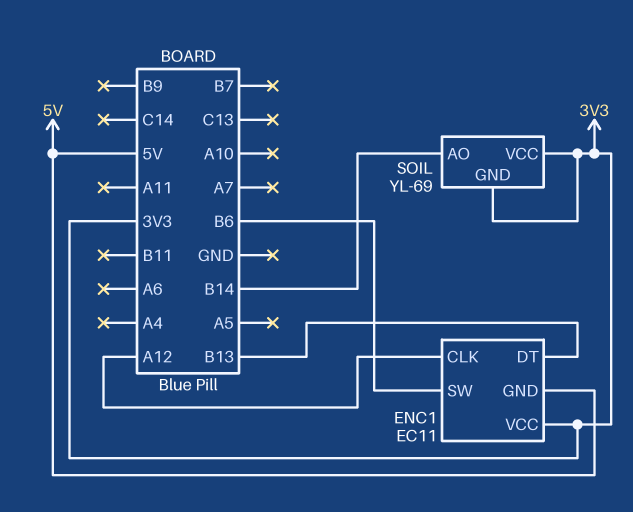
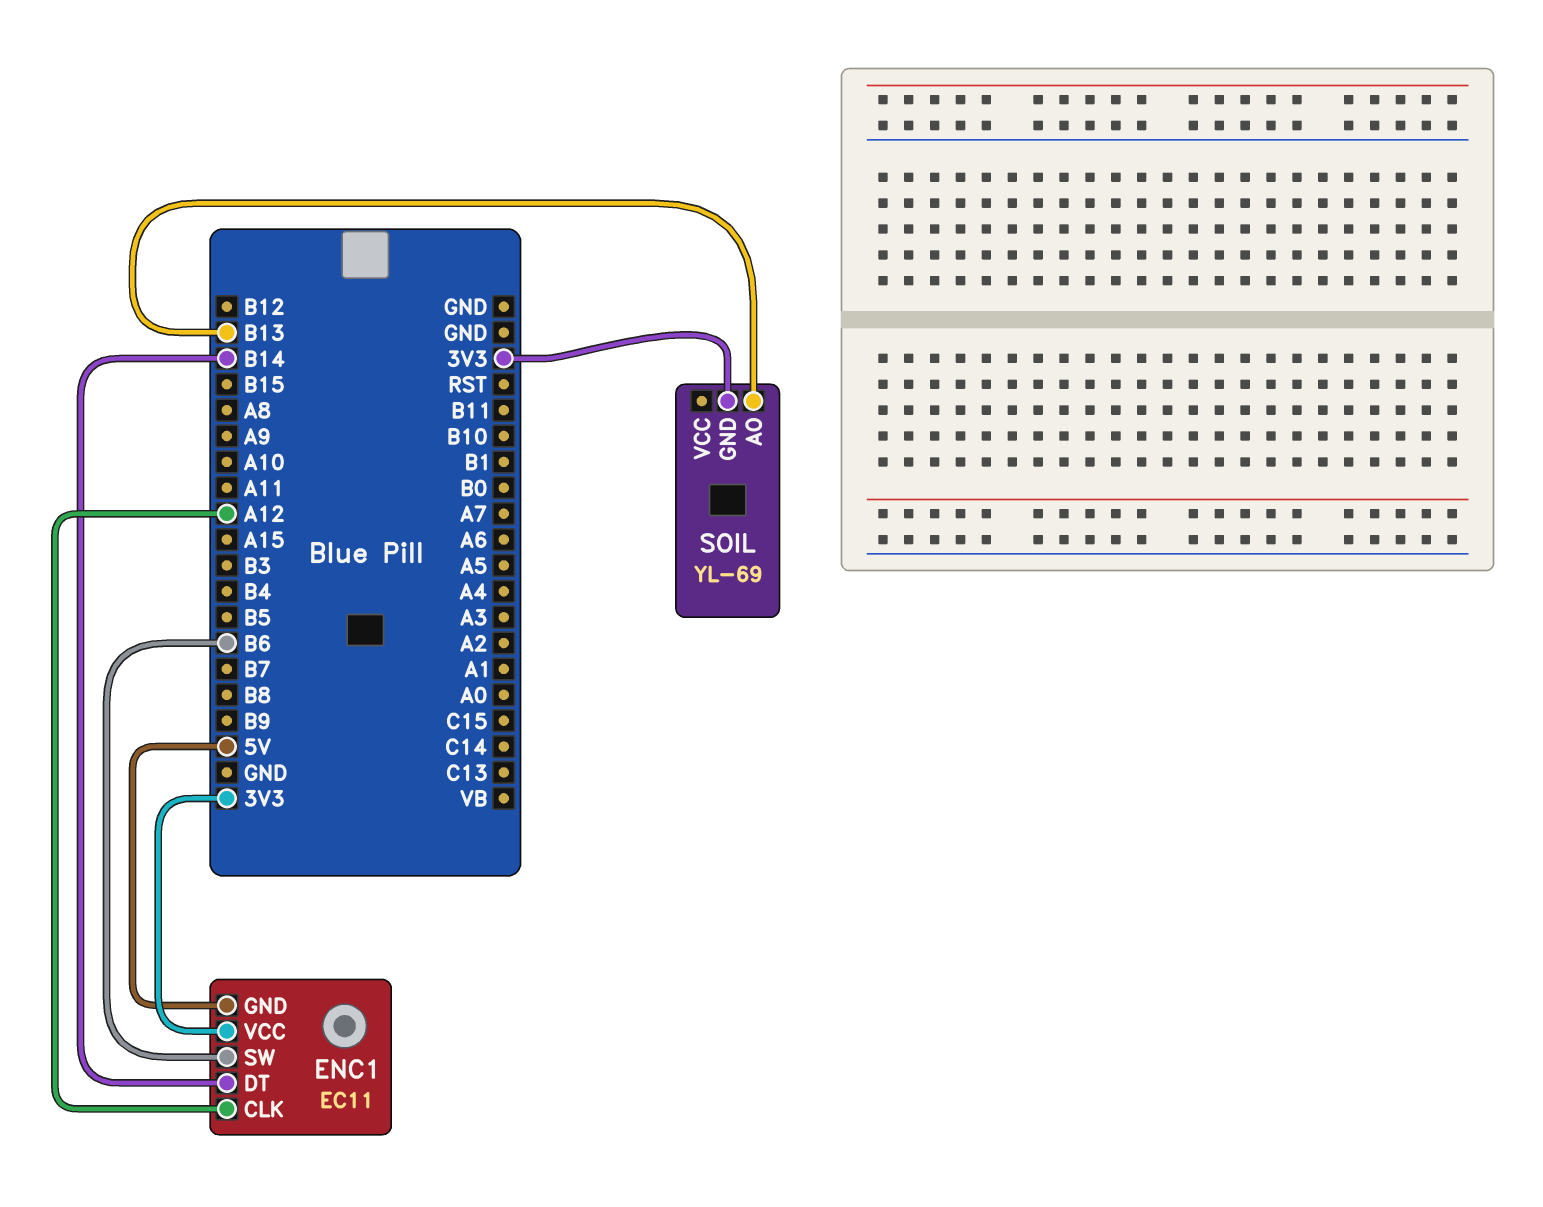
ENC1 pin DT: B13 -> B14
SOIL pin AO: B14 -> B13
SOIL pin VCC: 3V3 -> none

